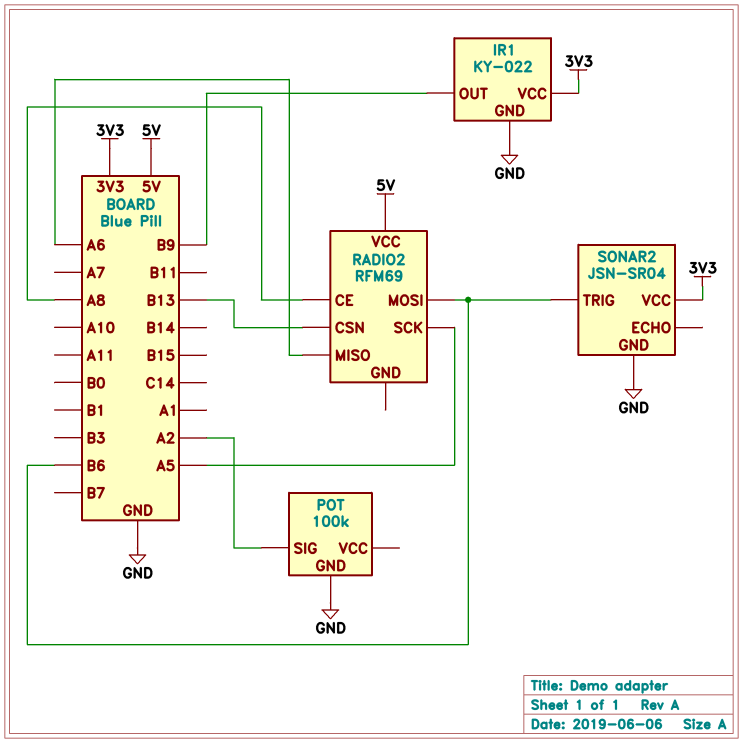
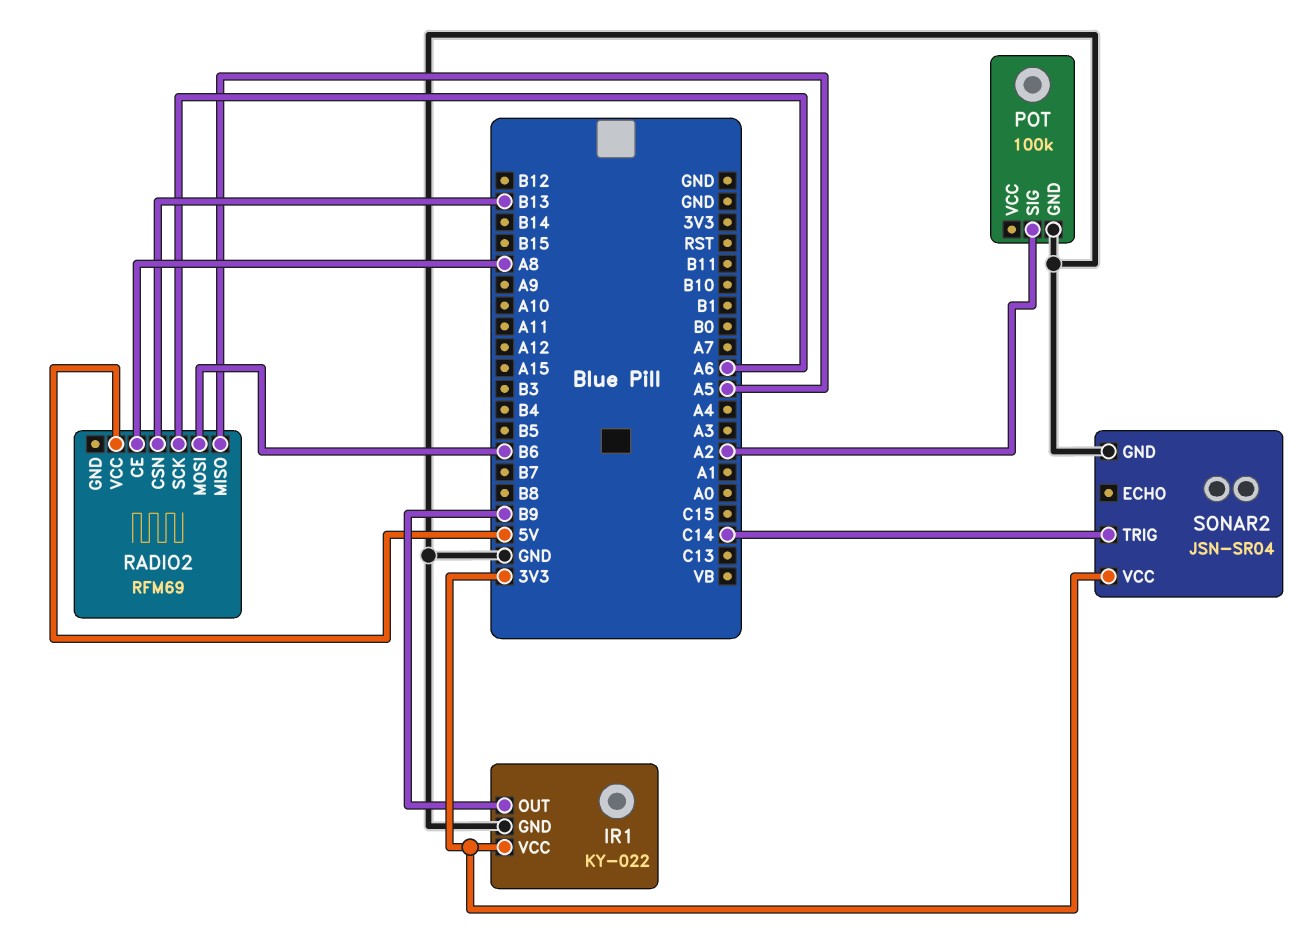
RADIO2 pin MISO: A6 -> A5
RADIO2 pin SCK: A5 -> A6
SONAR2 pin TRIG: B6 -> C14

